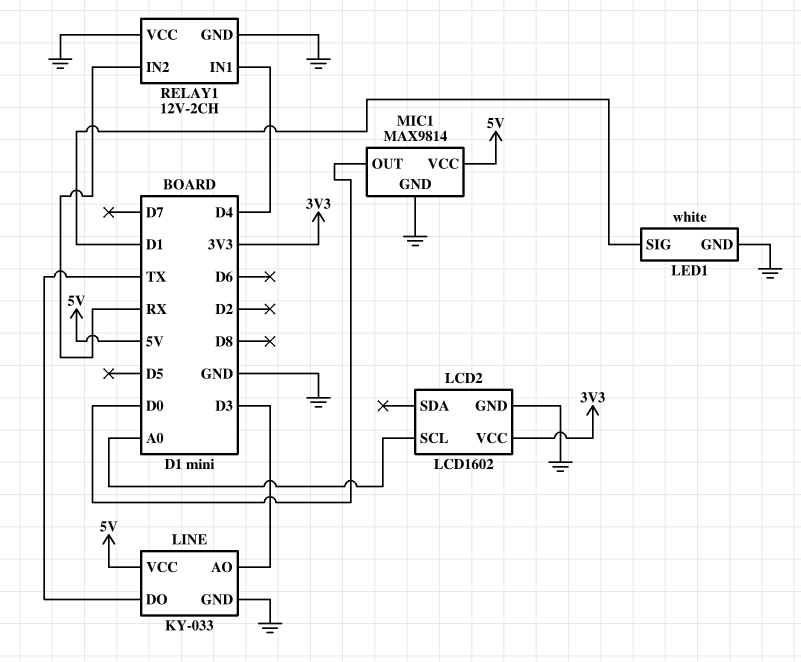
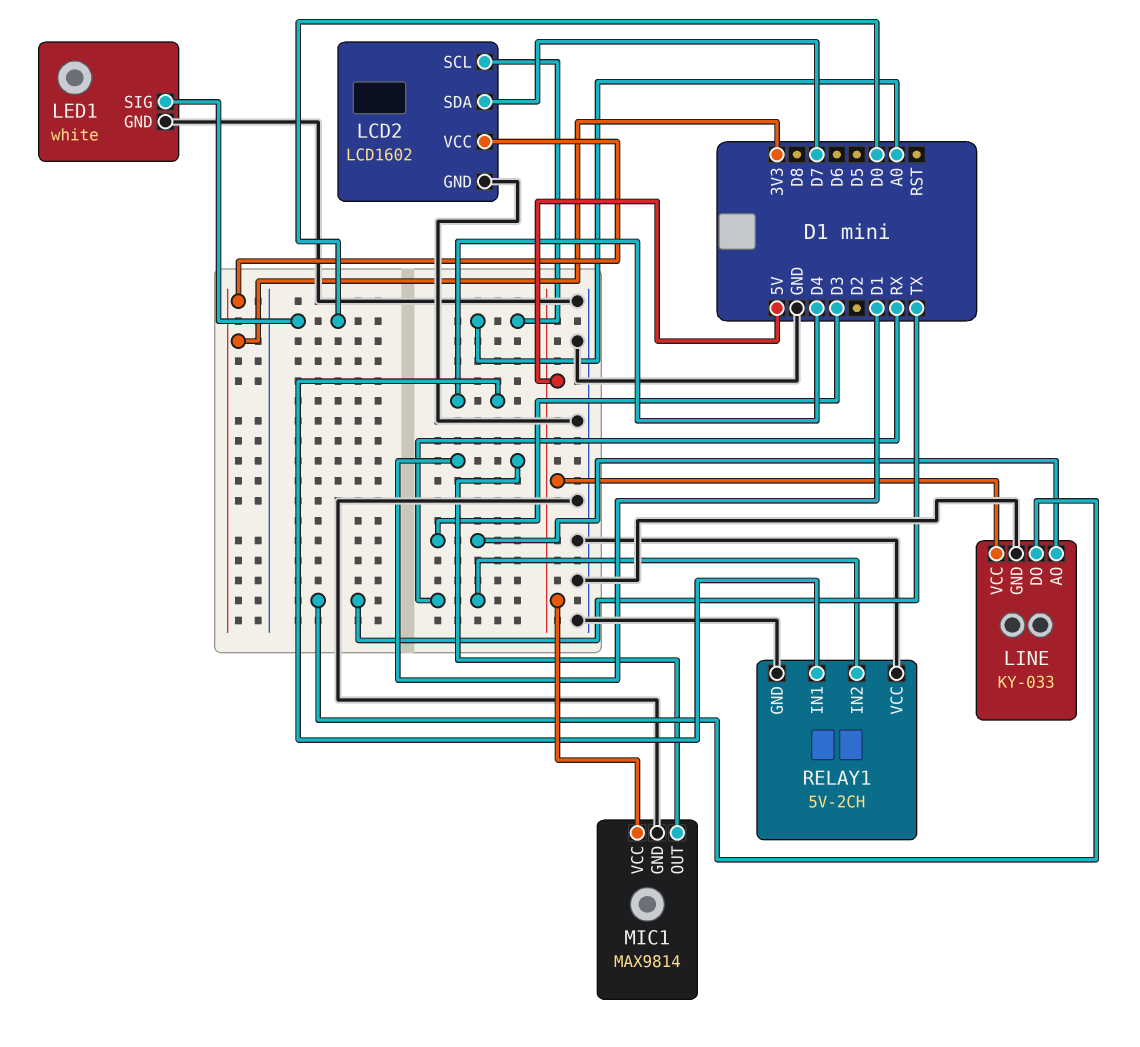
LCD2 pin SDA: none -> D7
LED1 pin SIG: D1 -> D0
MIC1 pin OUT: D0 -> D1
RELAY1: 12V-2CH -> 5V-2CH

